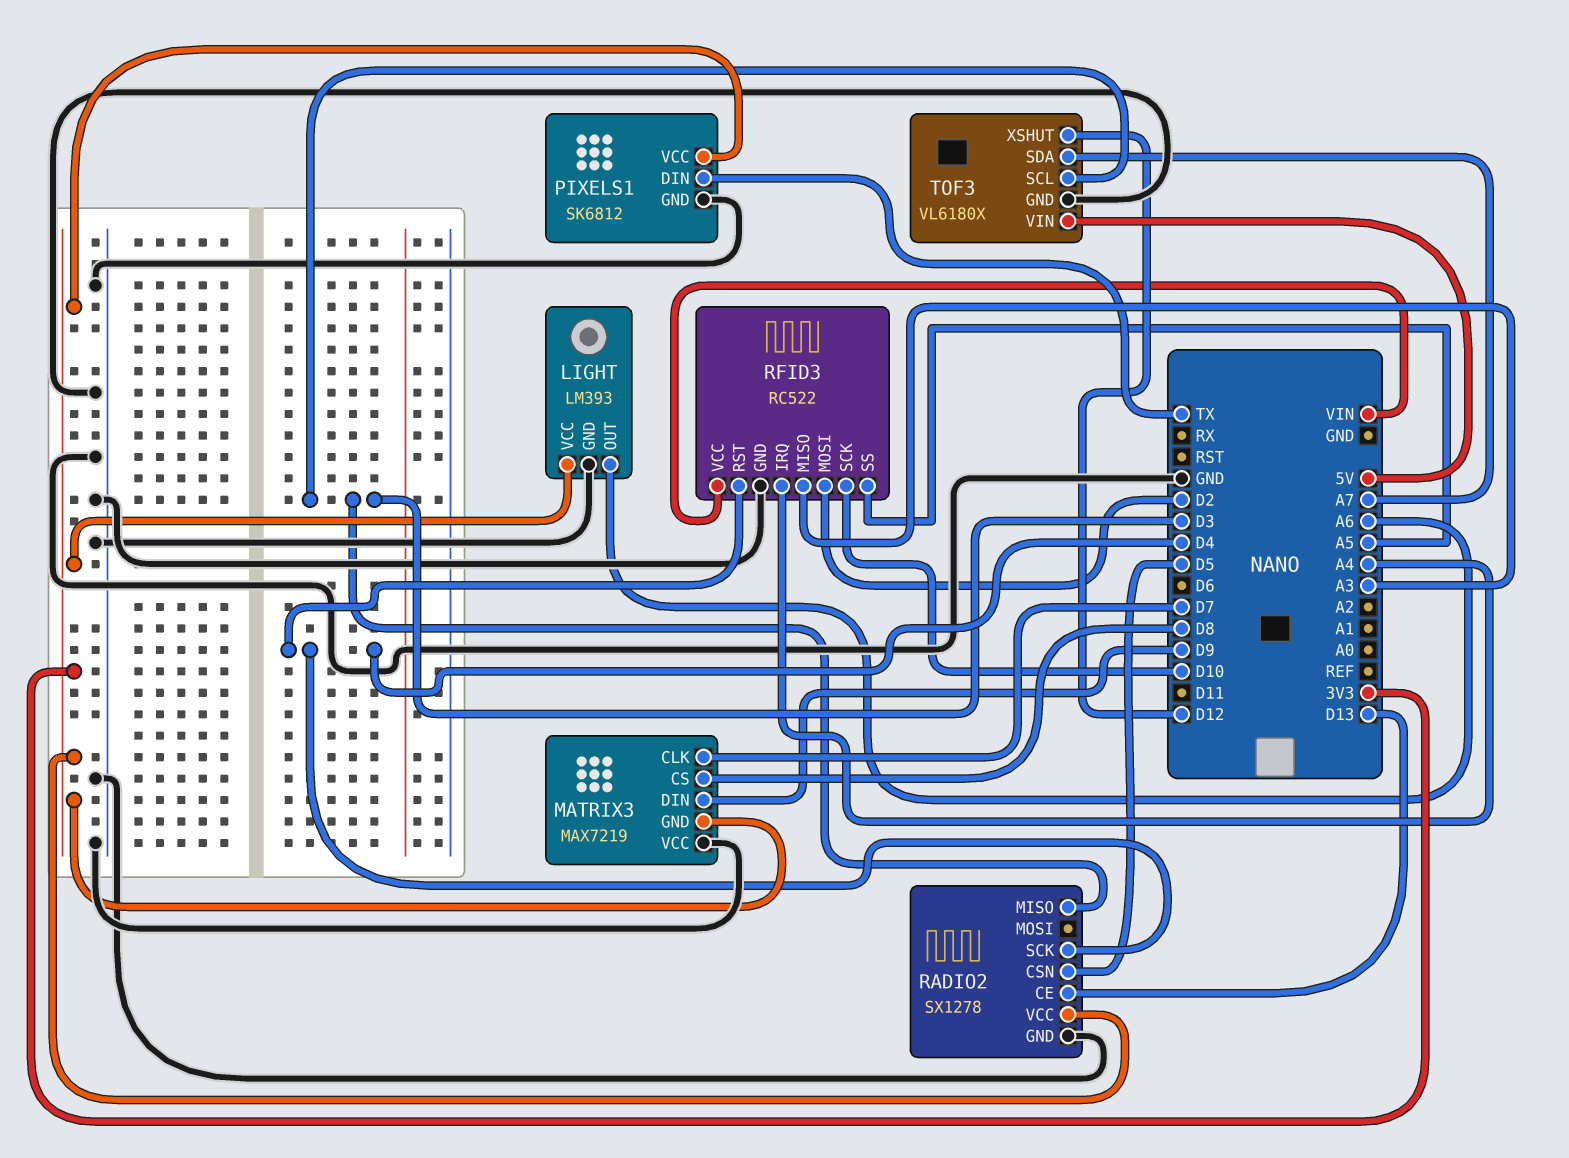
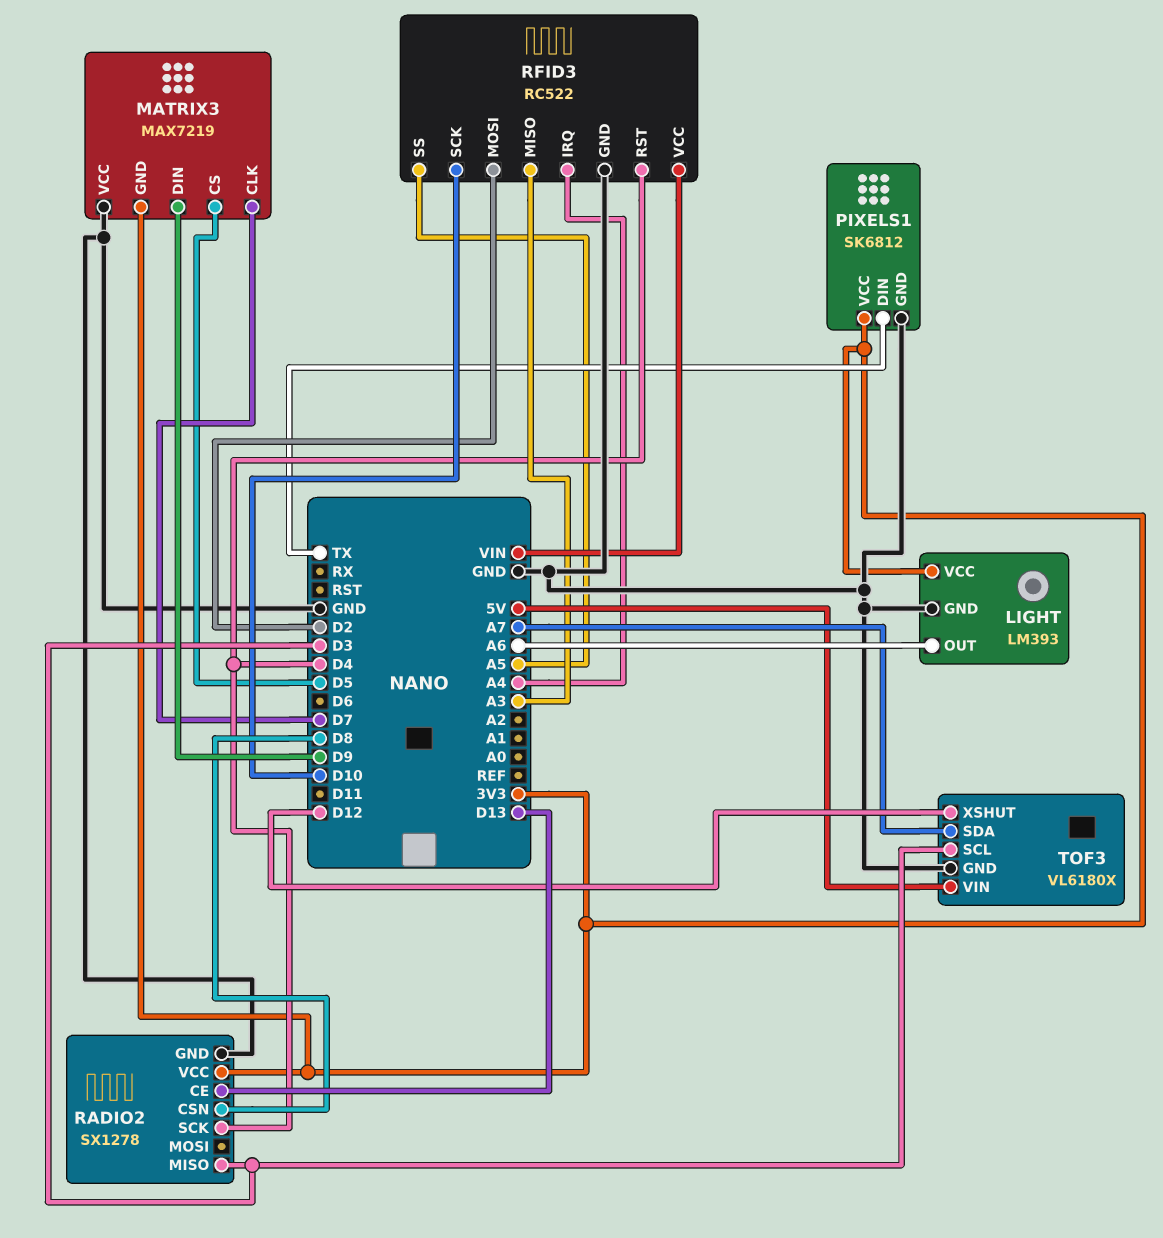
MATRIX3 pin CS: D8 -> D5
RADIO2 pin CSN: D5 -> D8

